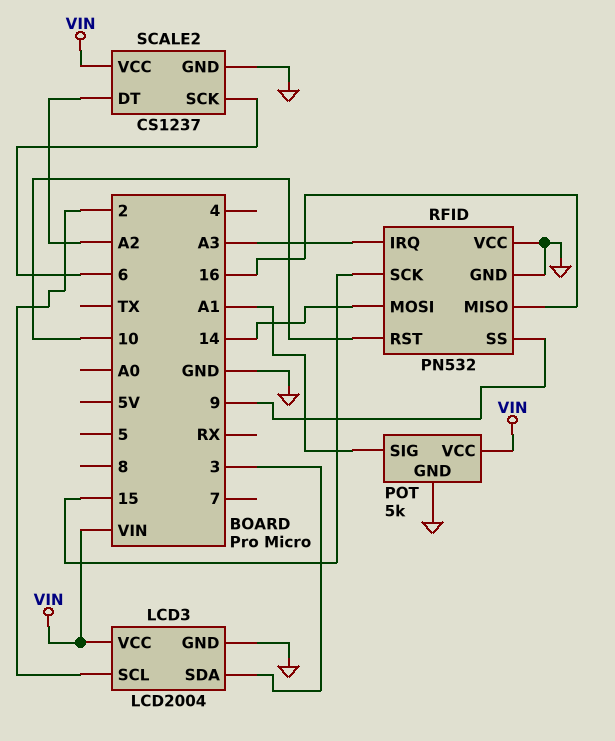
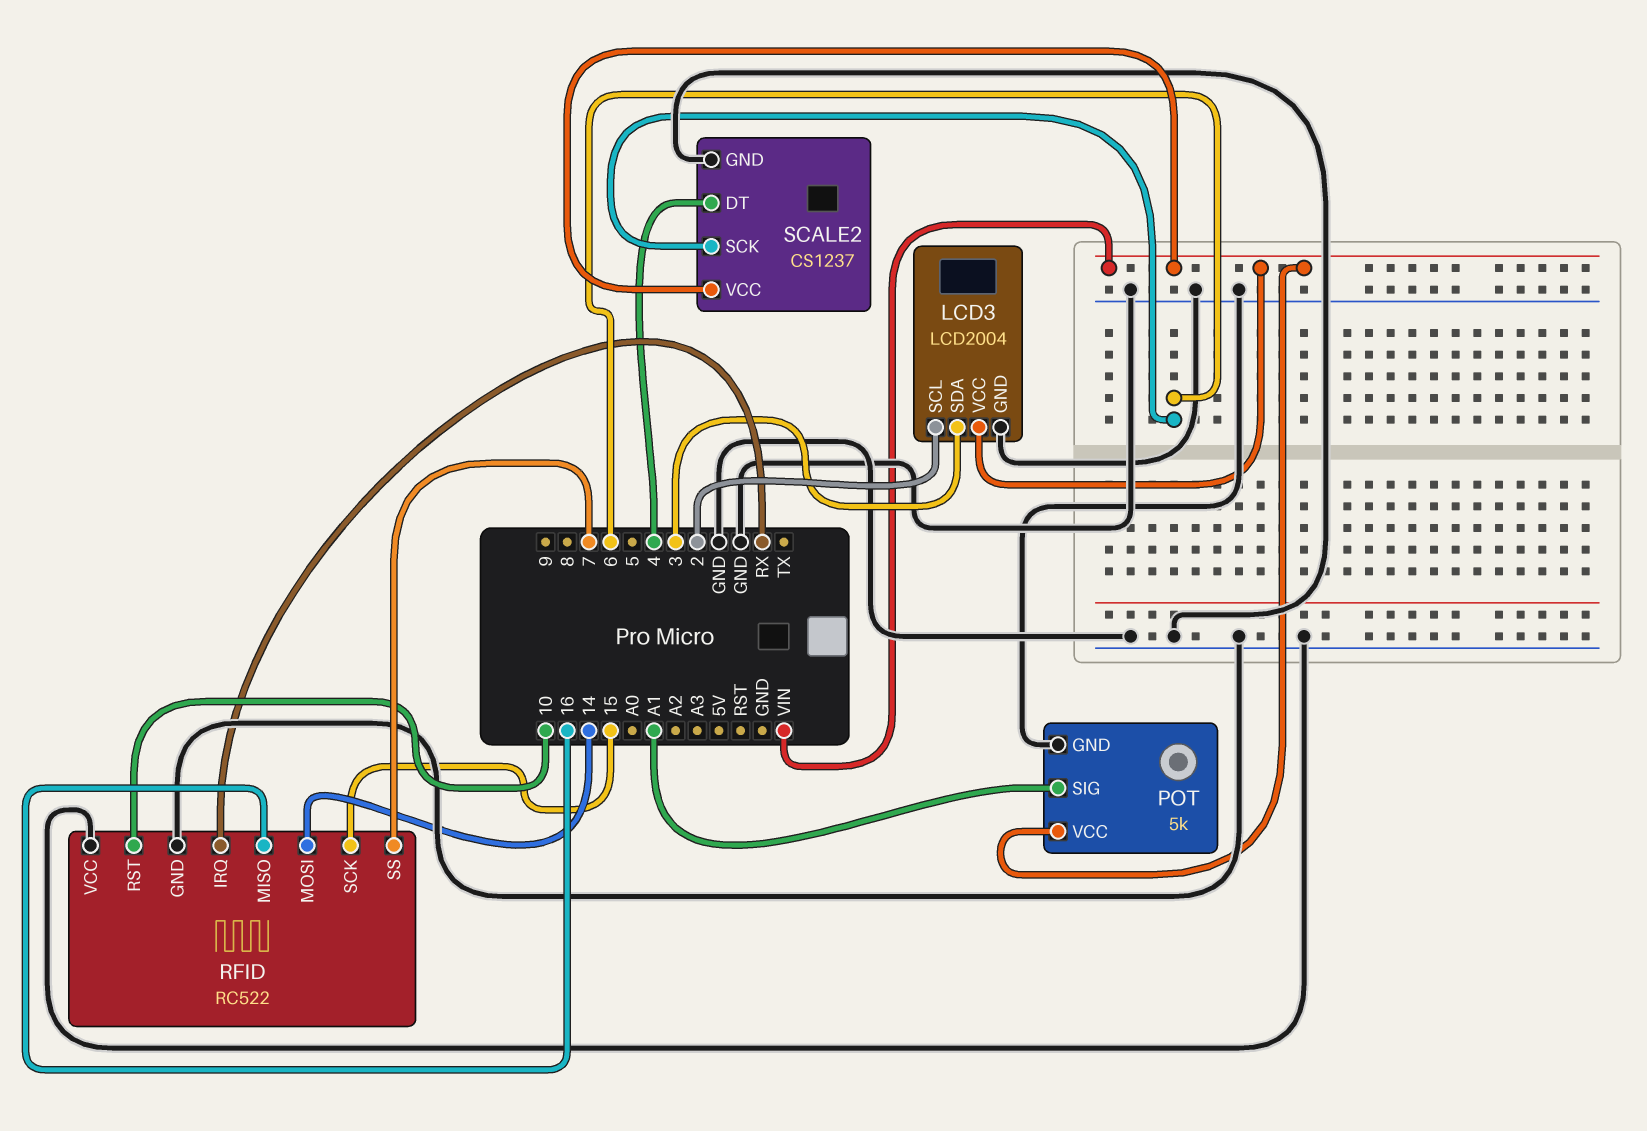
RFID: PN532 -> RC522
RFID pin IRQ: A3 -> RX
RFID pin SS: 9 -> 7
SCALE2 pin DT: A2 -> 4

